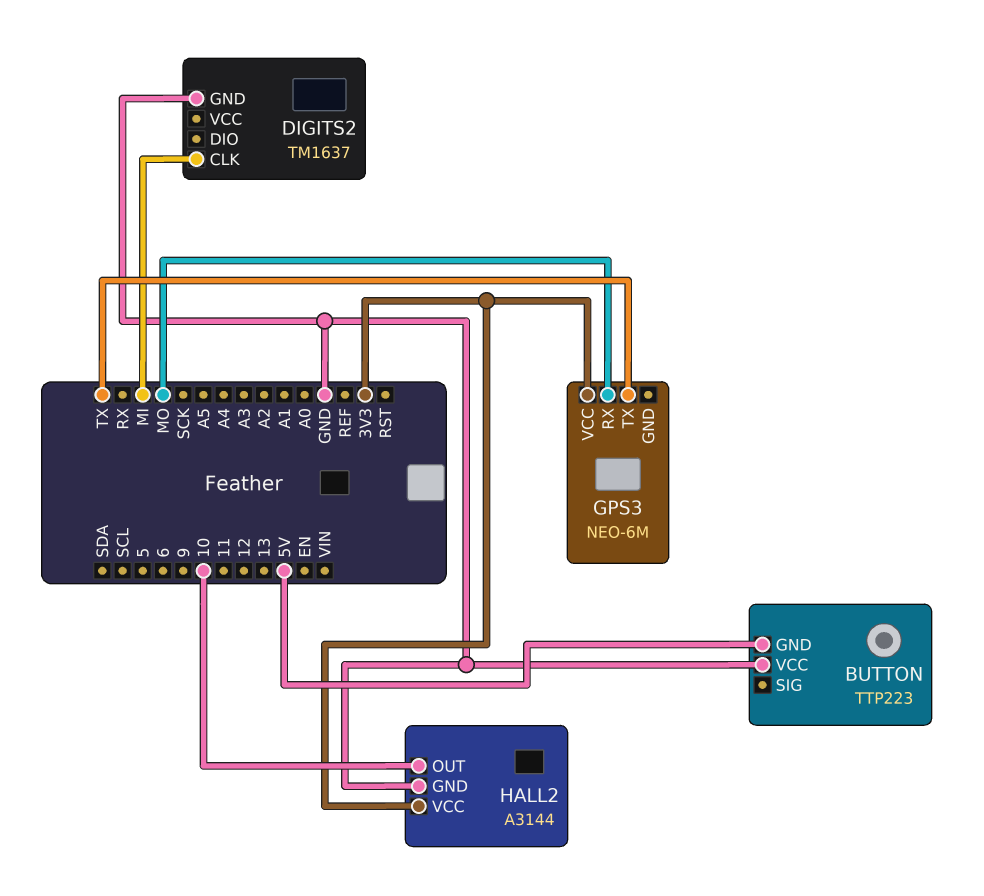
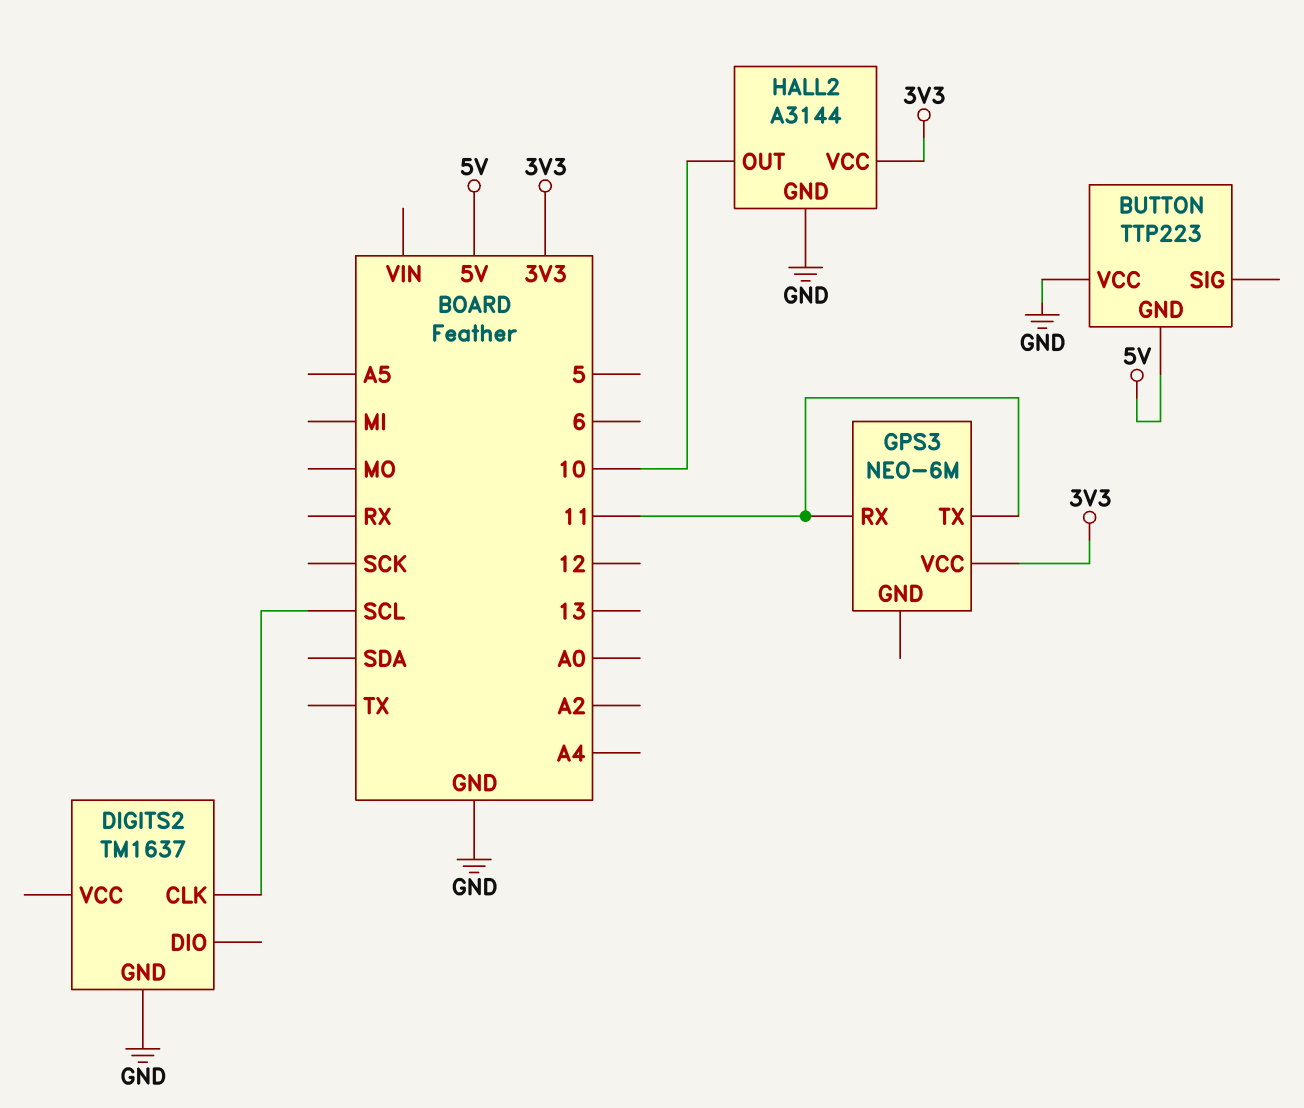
DIGITS2 pin CLK: MI -> SCL
GPS3 pin RX: MO -> 11
GPS3 pin TX: TX -> 11

